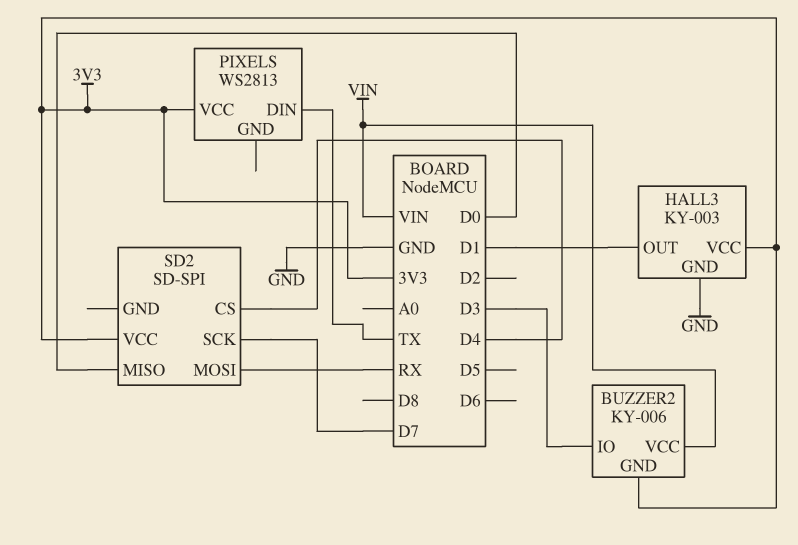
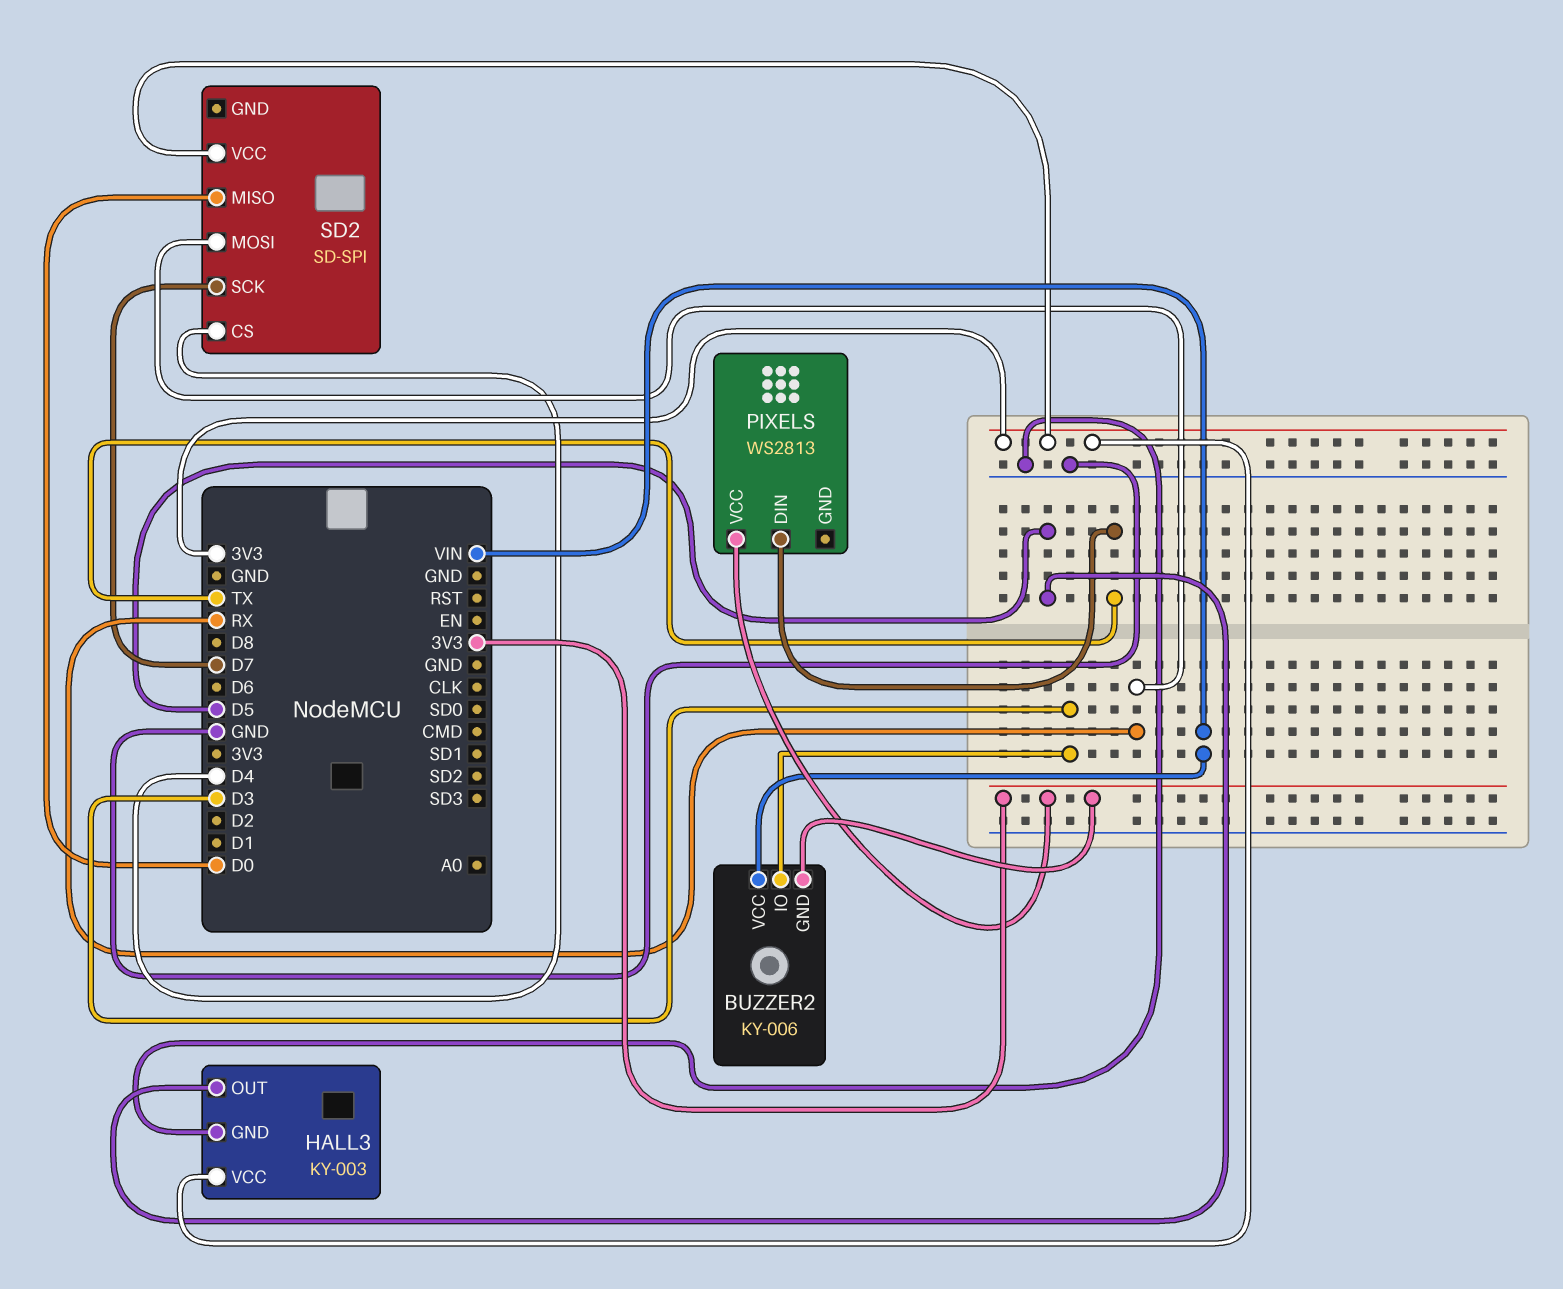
HALL3 pin OUT: D1 -> D5

